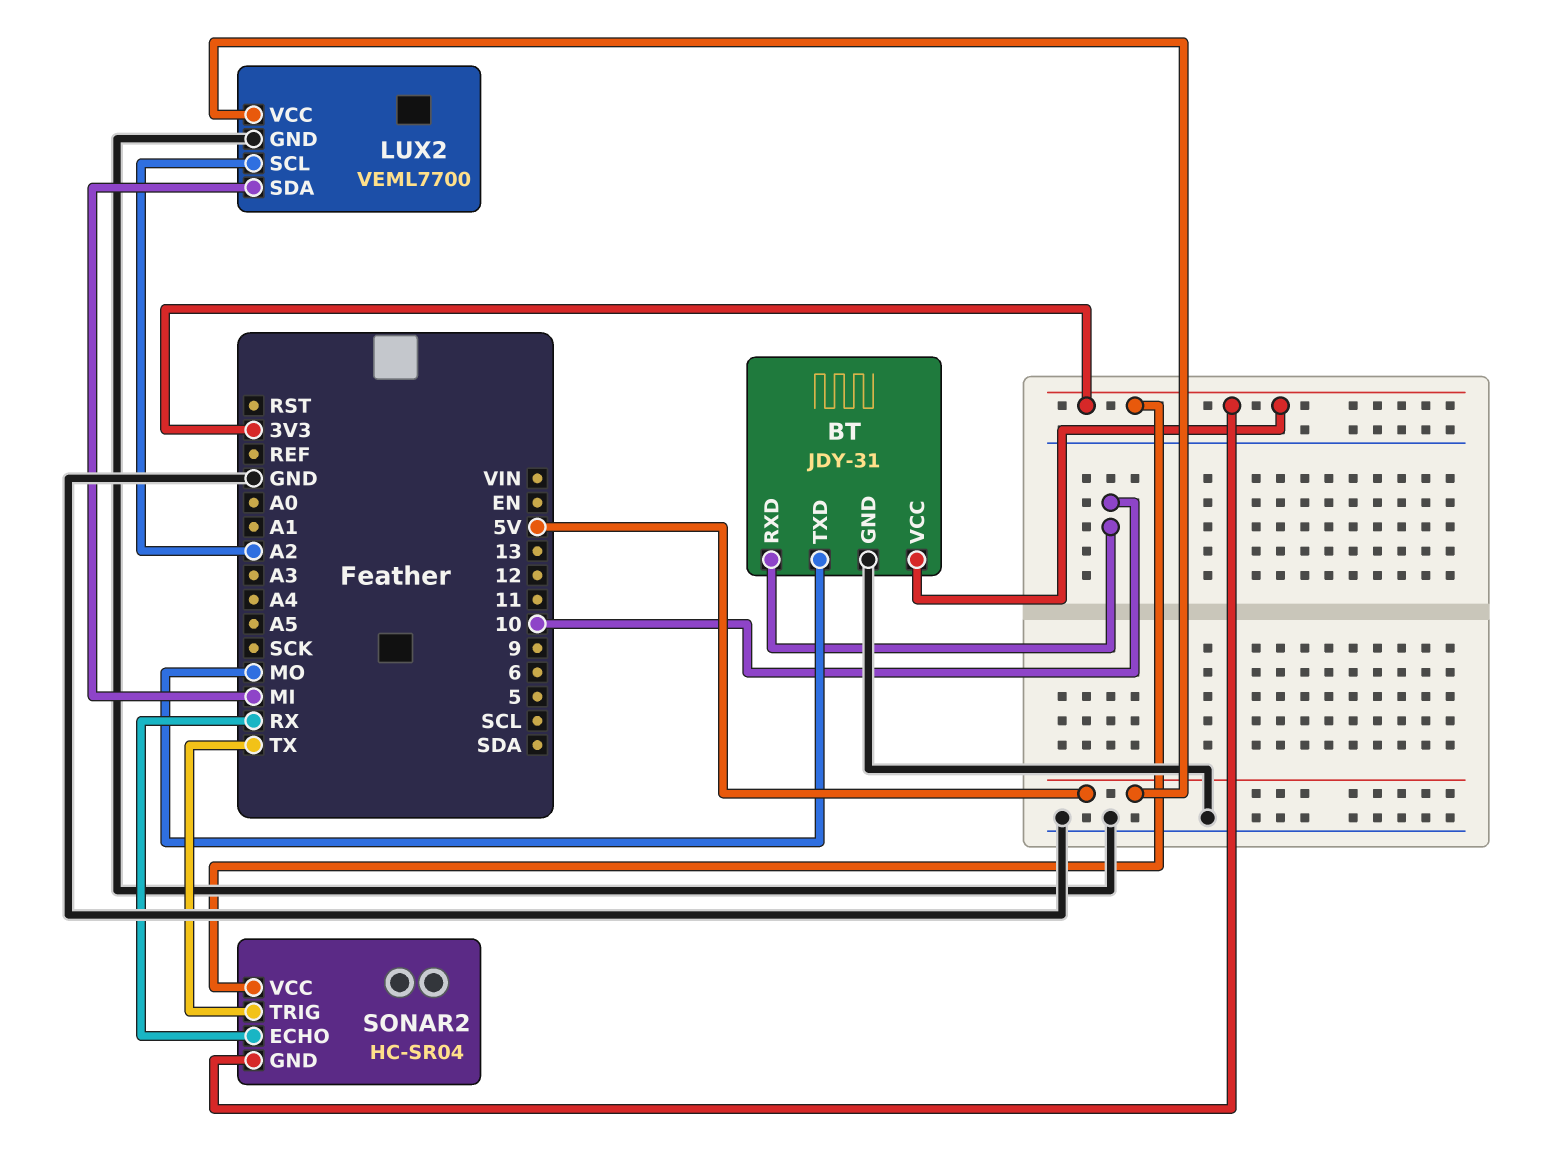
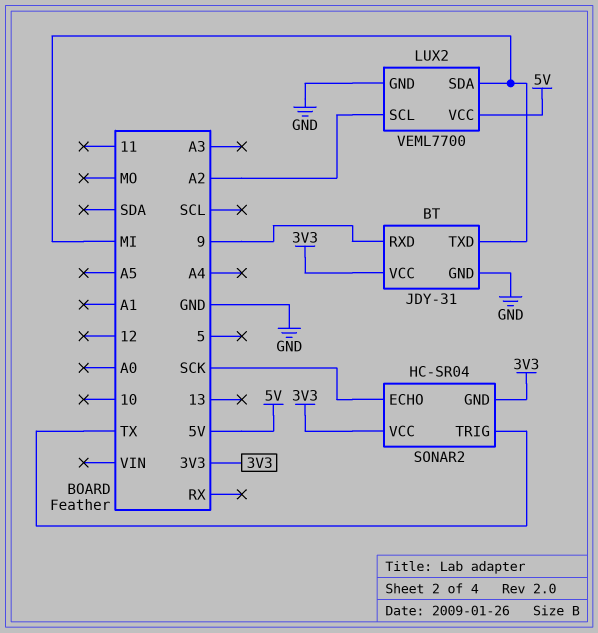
BT pin RXD: 10 -> 9
BT pin TXD: MO -> MI
SONAR2 pin ECHO: RX -> SCK

